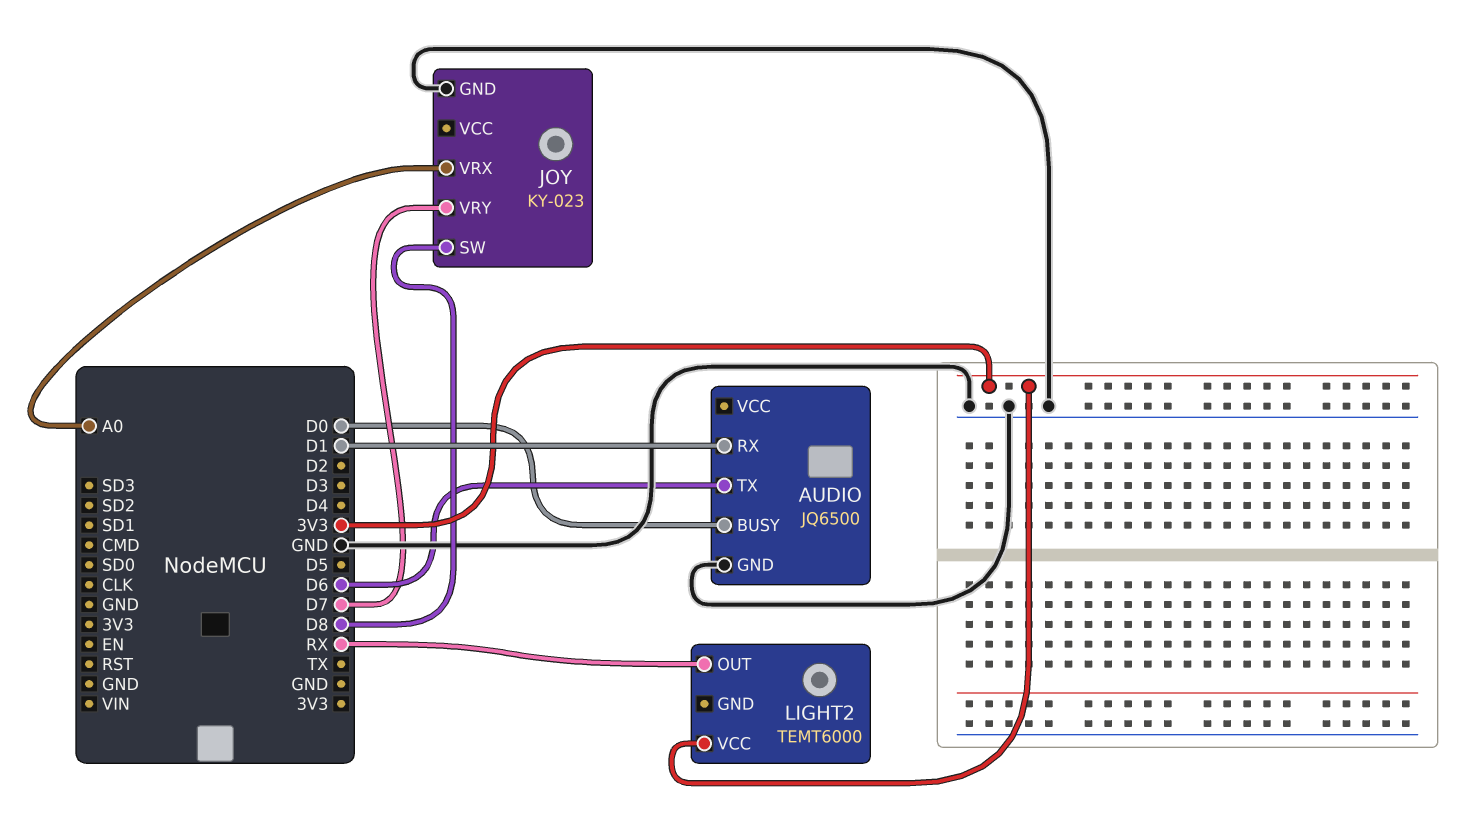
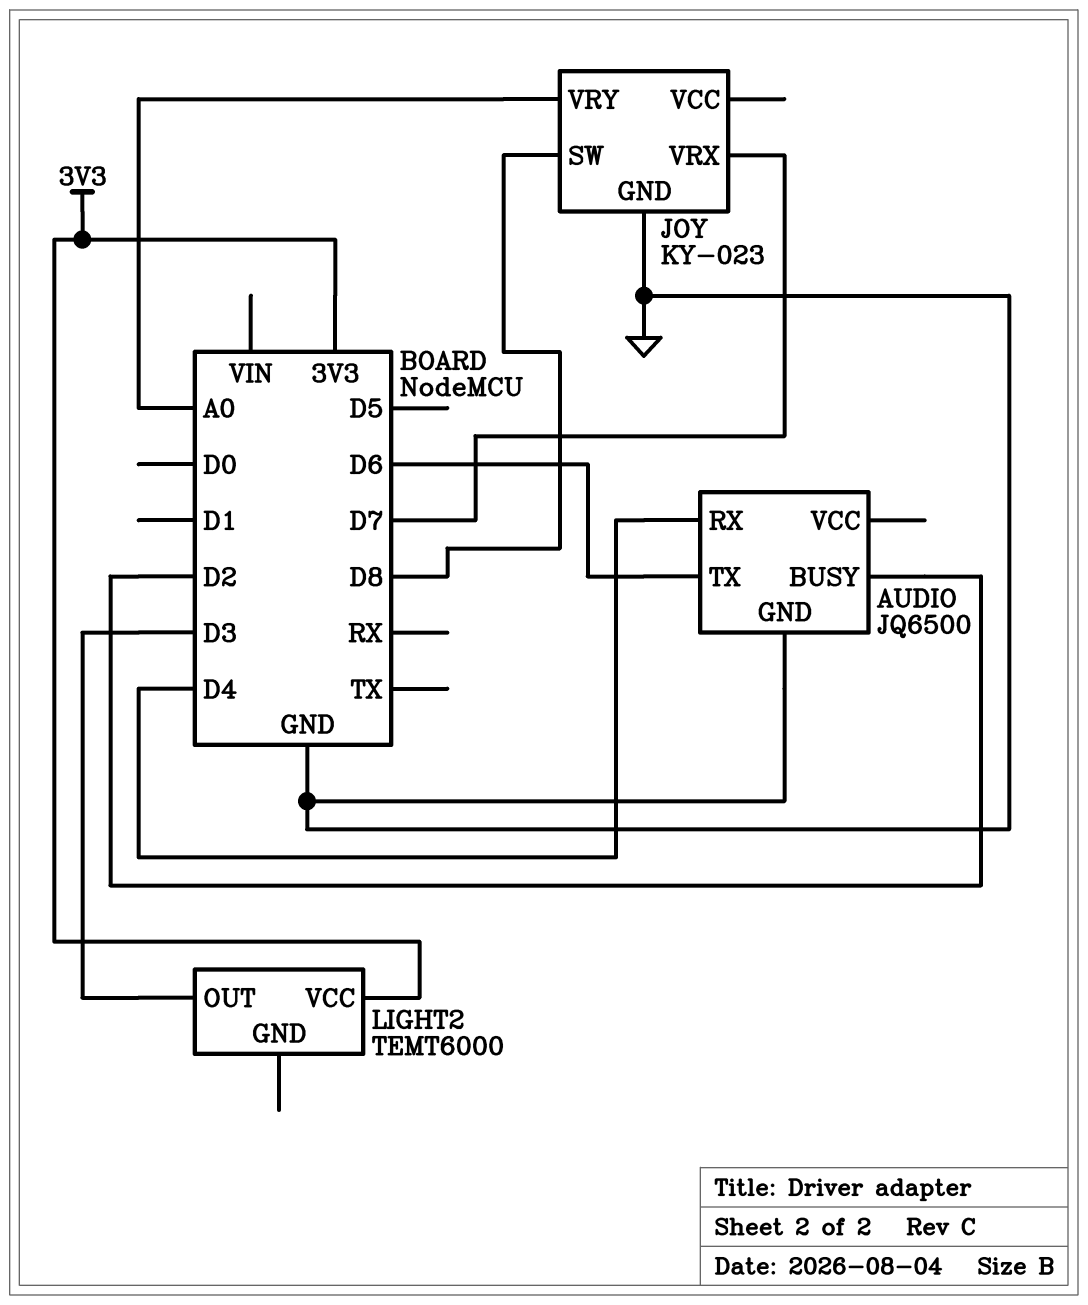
AUDIO pin BUSY: D0 -> D2
AUDIO pin RX: D1 -> D4
JOY pin VRX: A0 -> D7
JOY pin VRY: D7 -> A0
LIGHT2 pin OUT: RX -> D3

